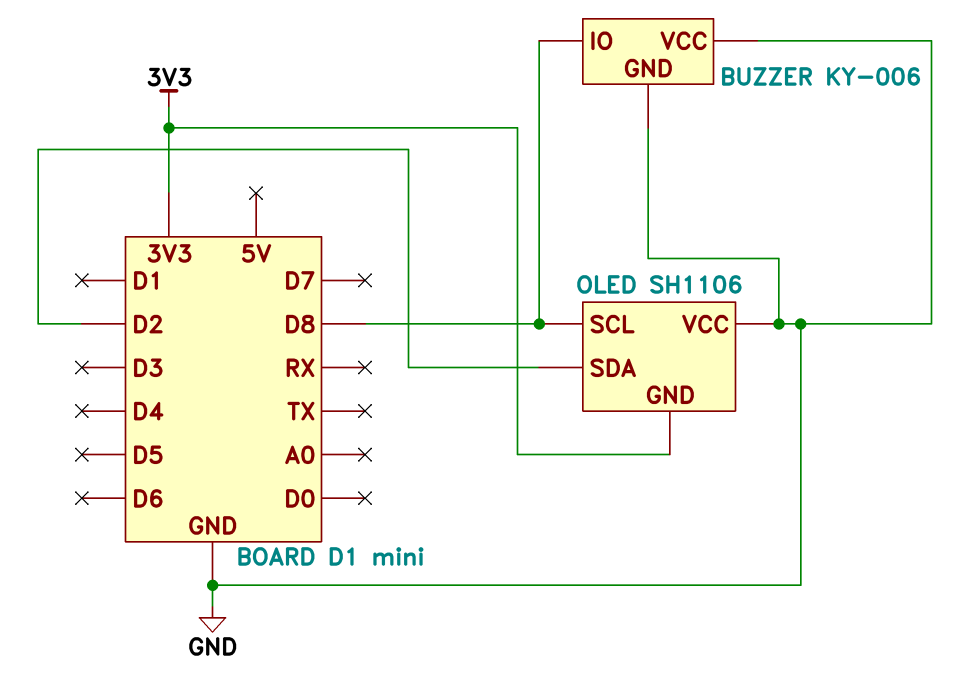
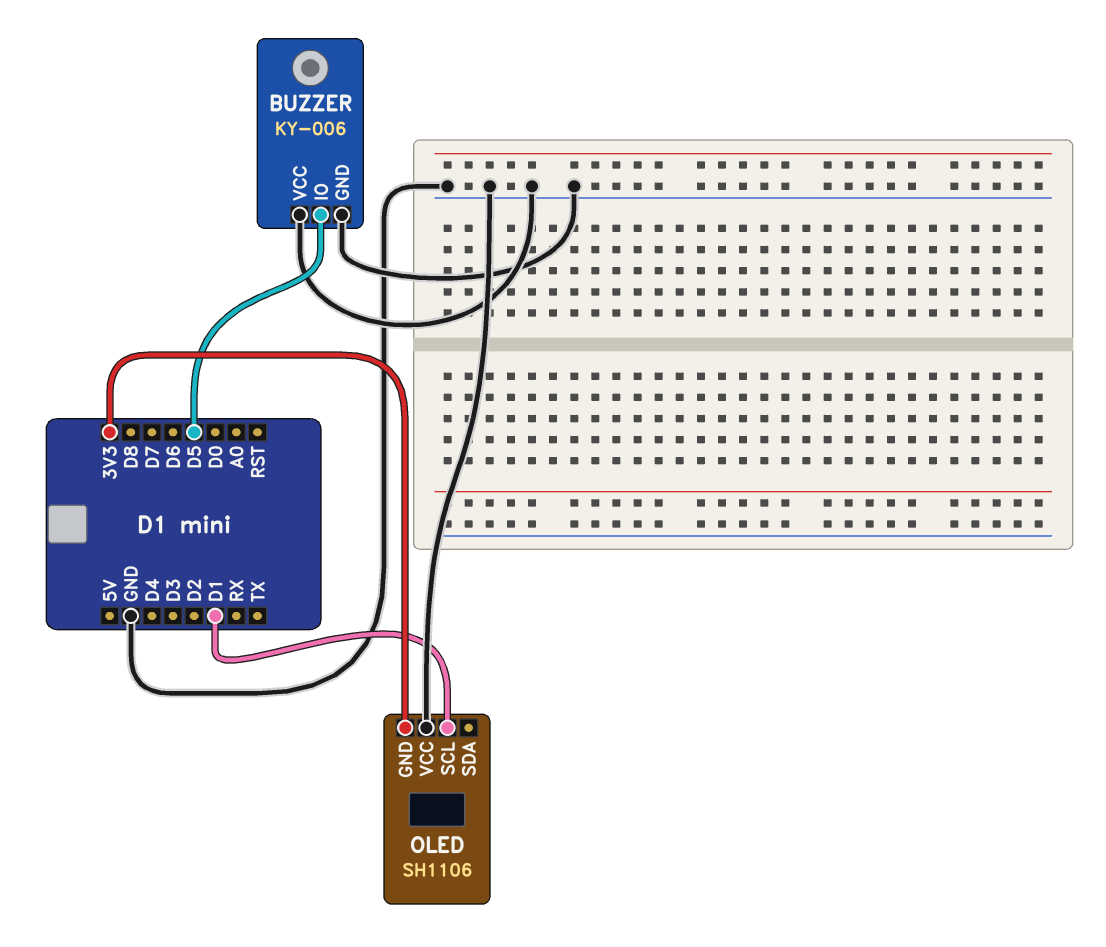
BUZZER pin IO: D8 -> D5
OLED pin SCL: D8 -> D1
OLED pin SDA: D2 -> none

